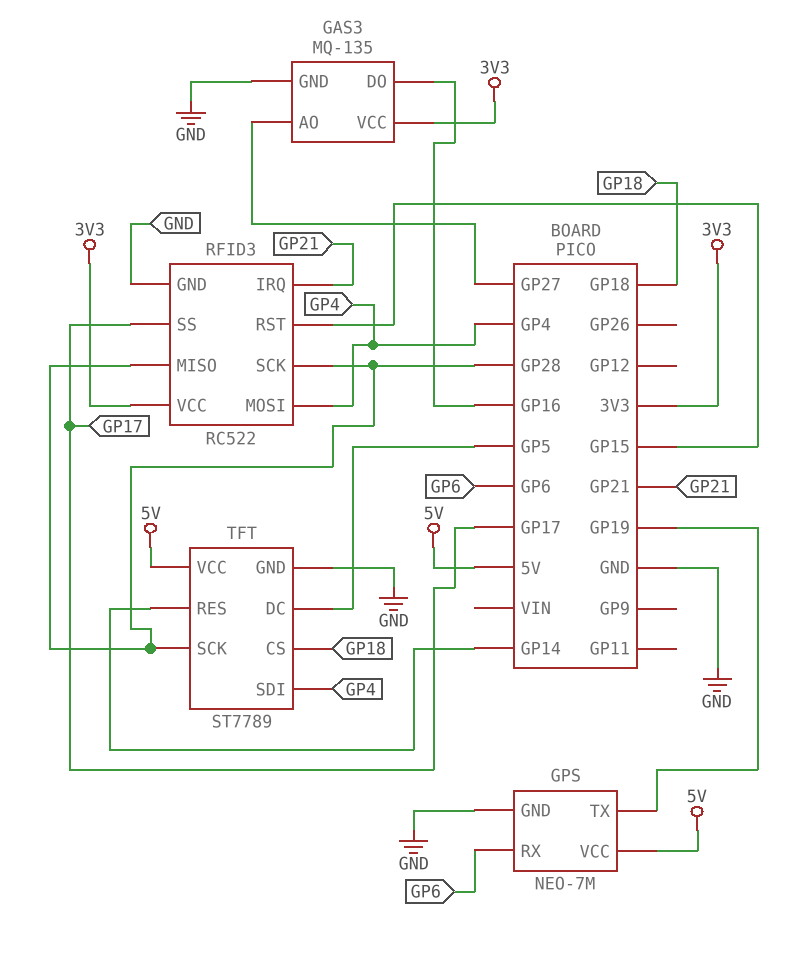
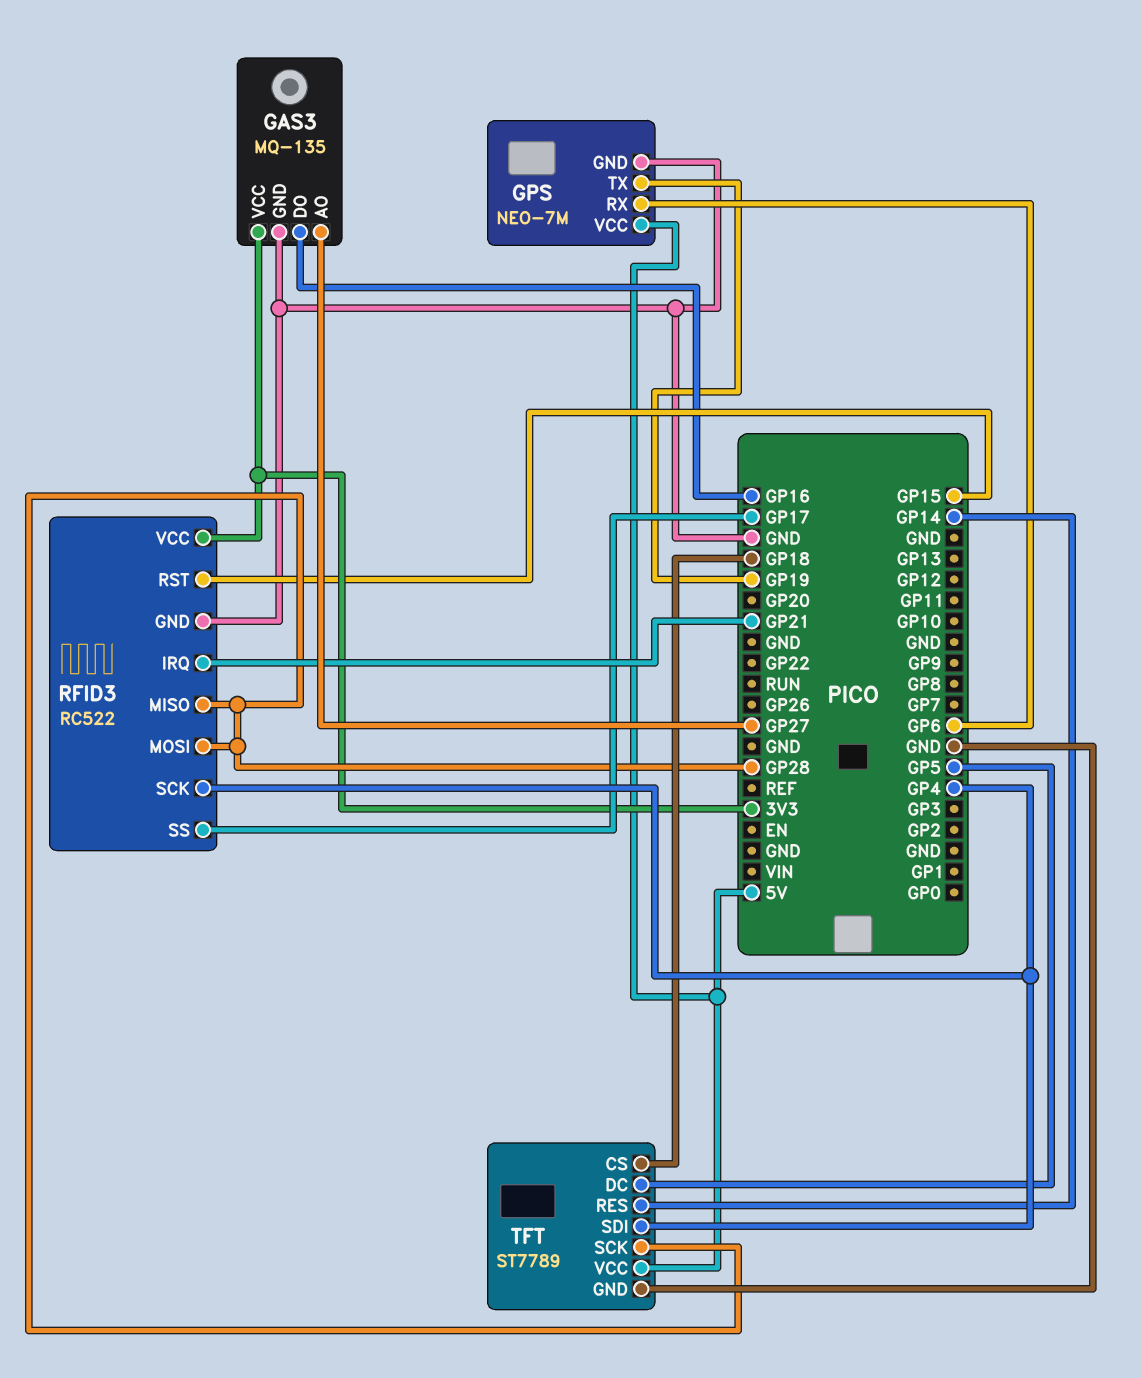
RFID3 pin MOSI: GP4 -> GP28
RFID3 pin SCK: GP28 -> GP4

